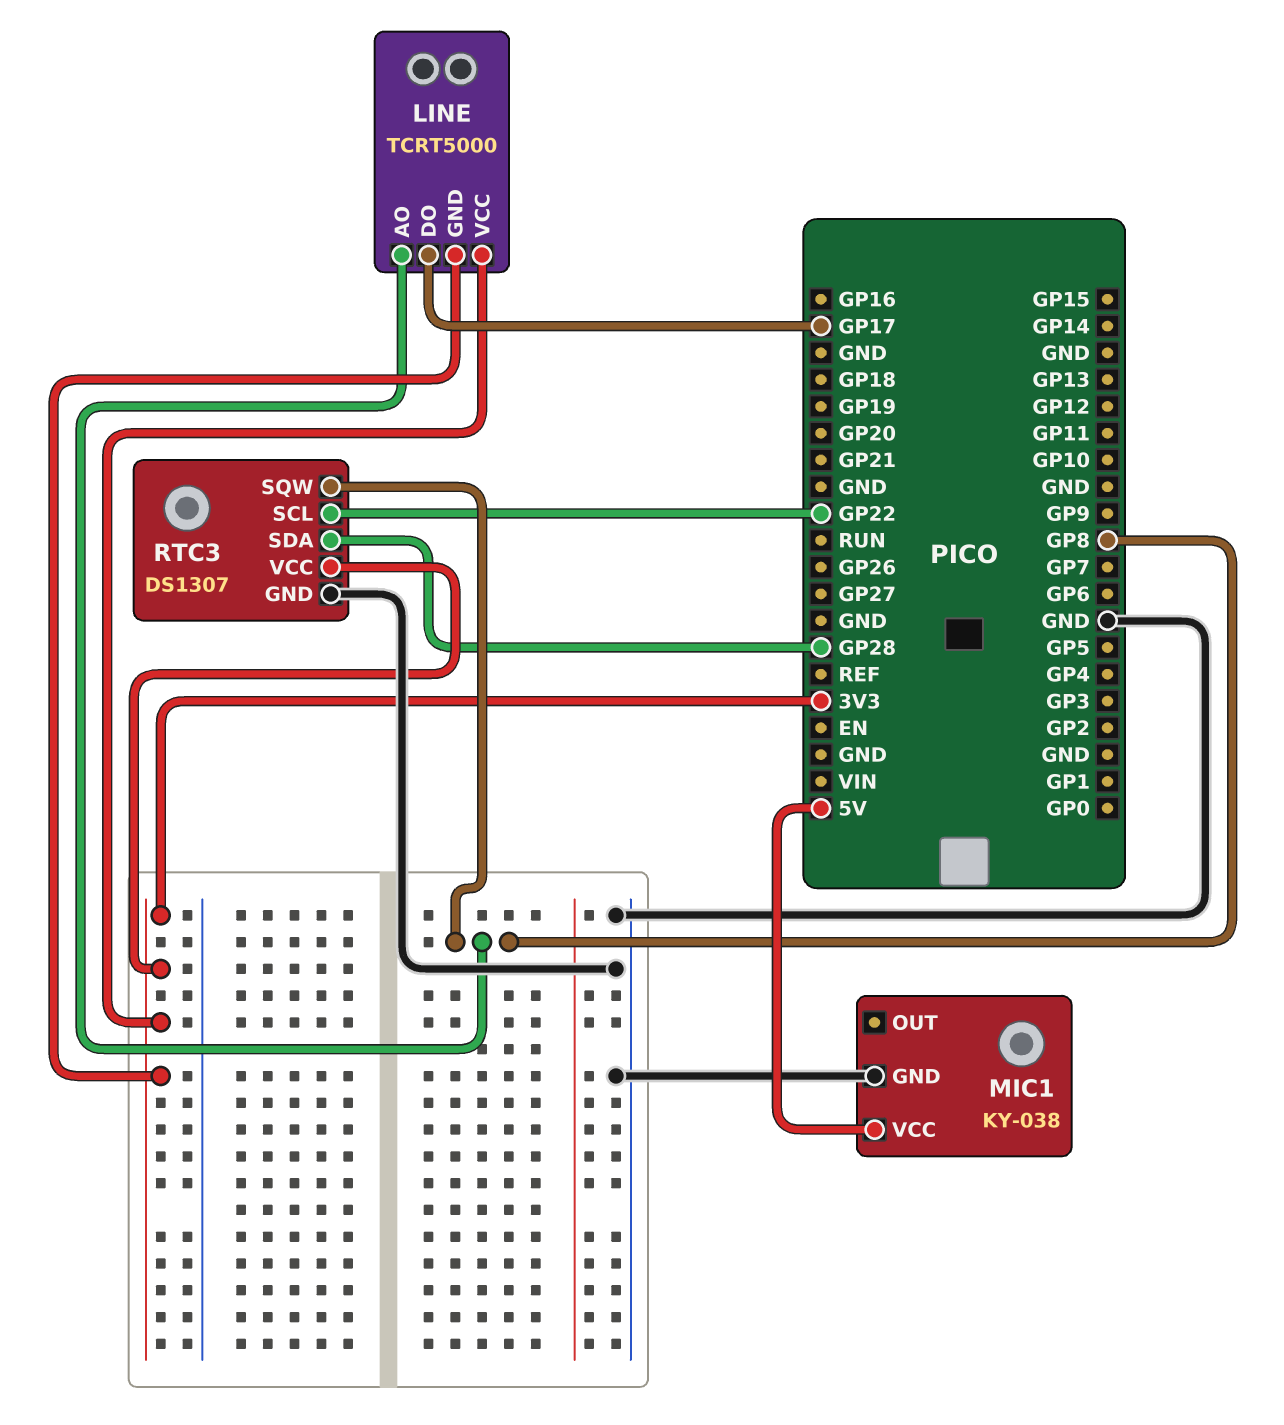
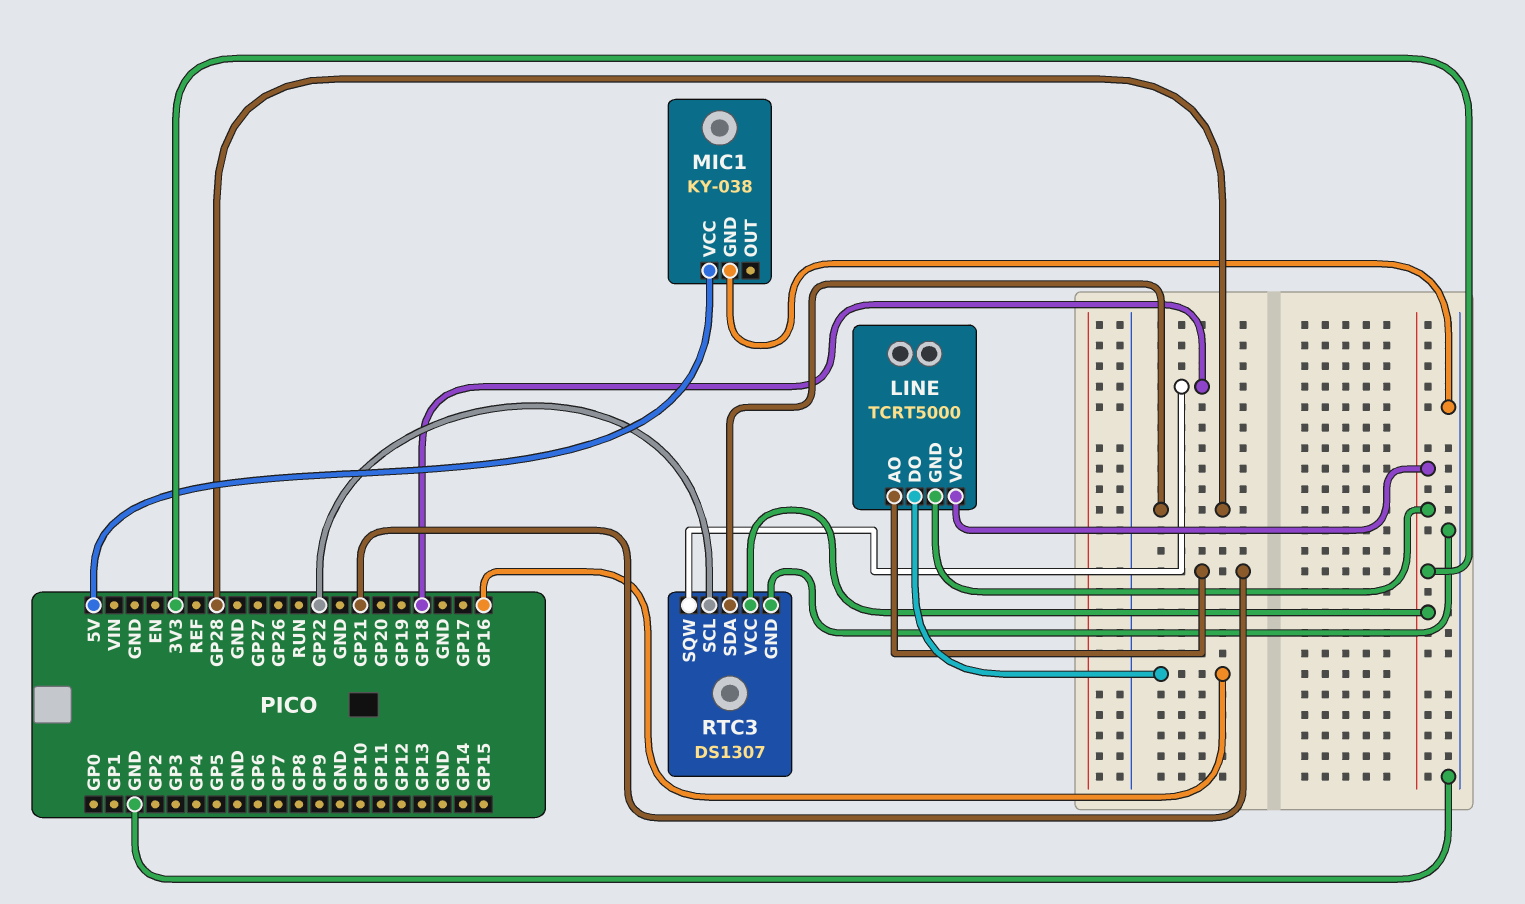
LINE pin AO: GP8 -> GP21
LINE pin DO: GP17 -> GP16
RTC3 pin SQW: GP8 -> GP18

